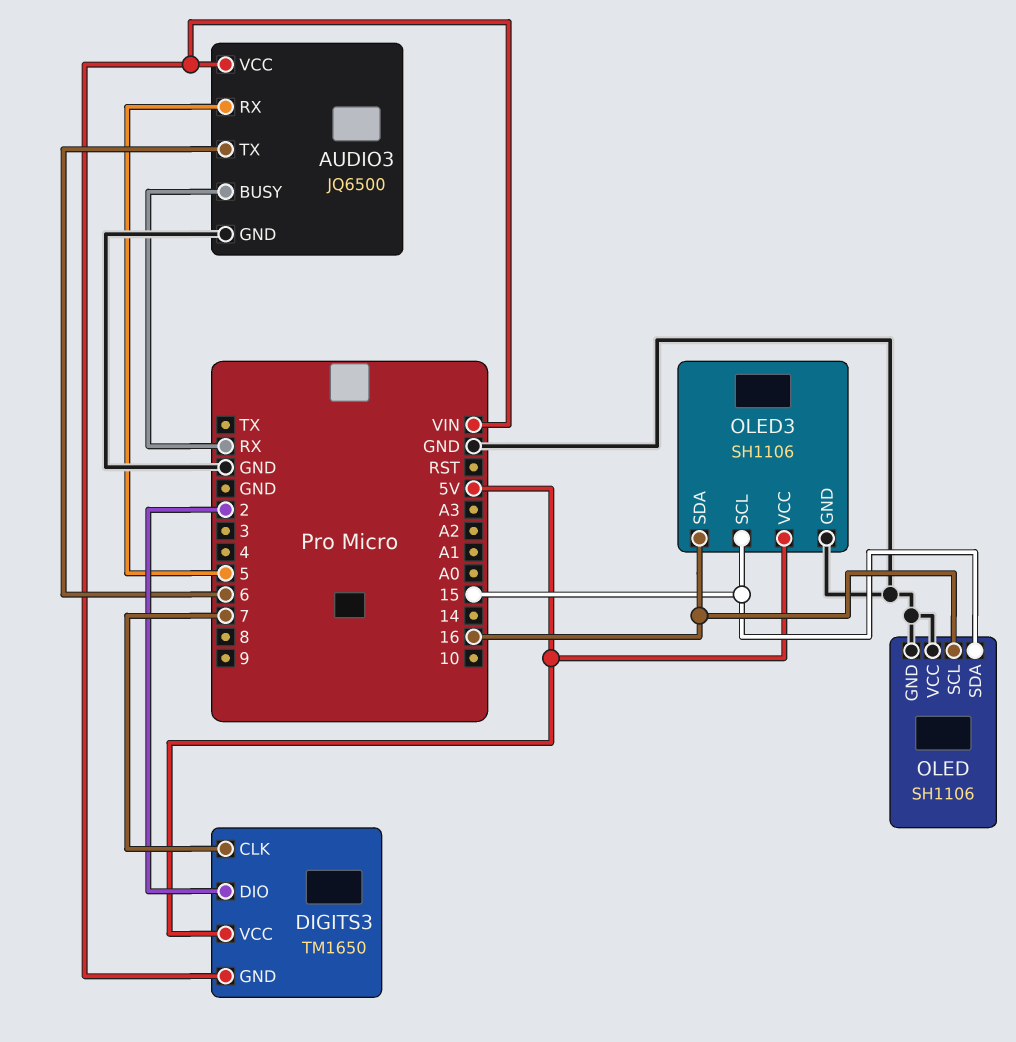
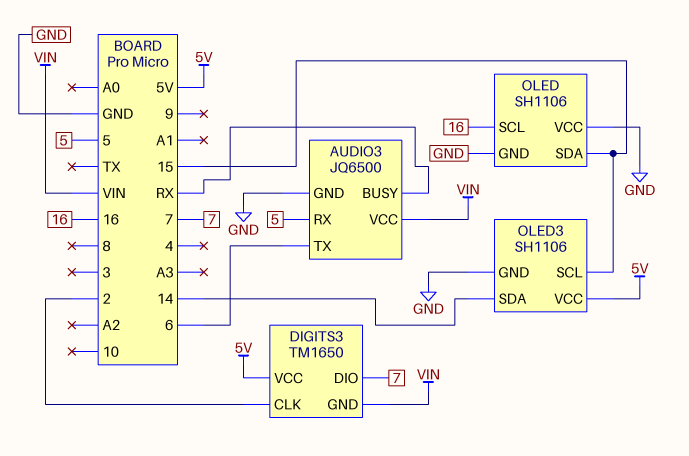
DIGITS3 pin CLK: 7 -> 2
DIGITS3 pin DIO: 2 -> 7
OLED3 pin SDA: 16 -> 14

